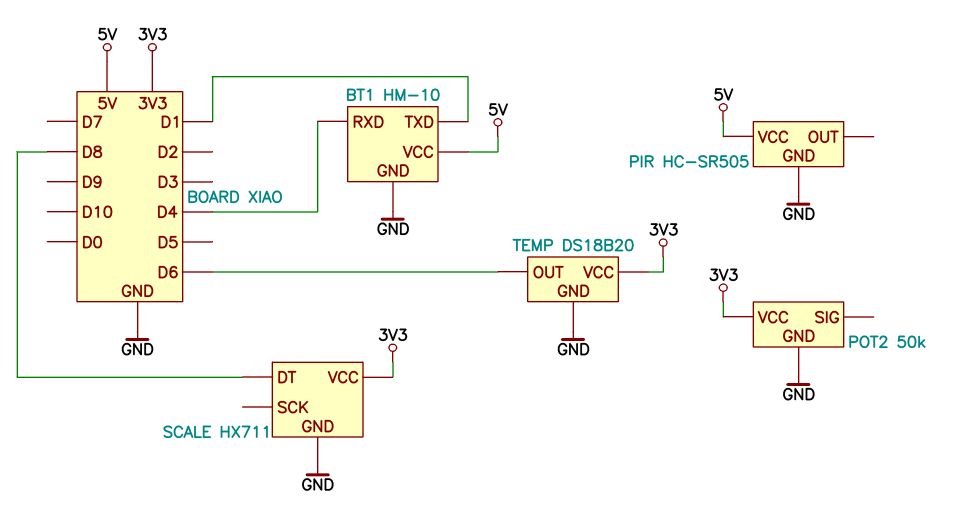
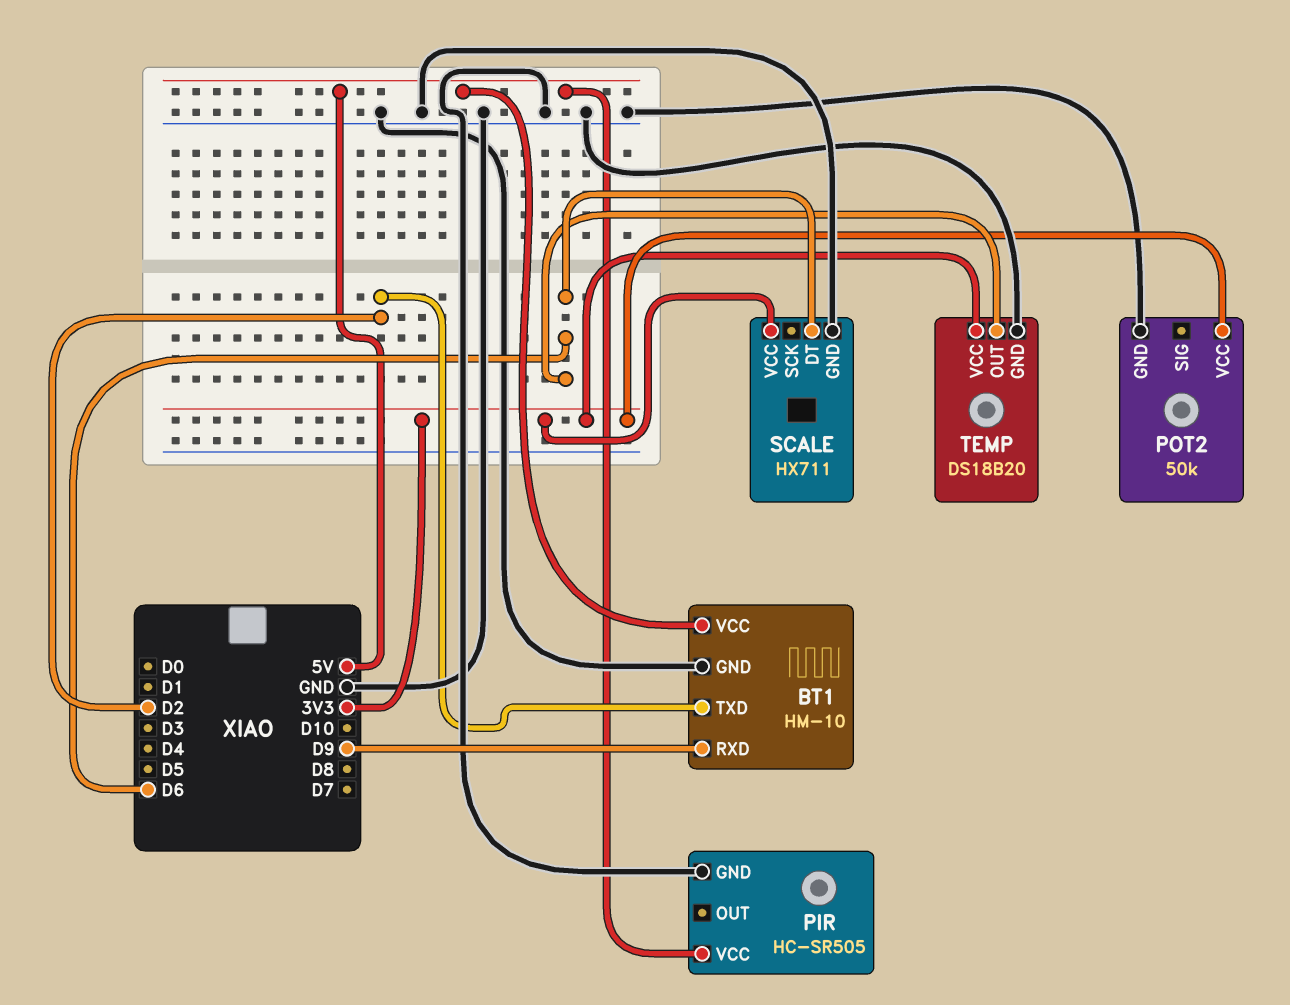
BT1 pin RXD: D4 -> D9
BT1 pin TXD: D1 -> D2
SCALE pin DT: D8 -> D6

